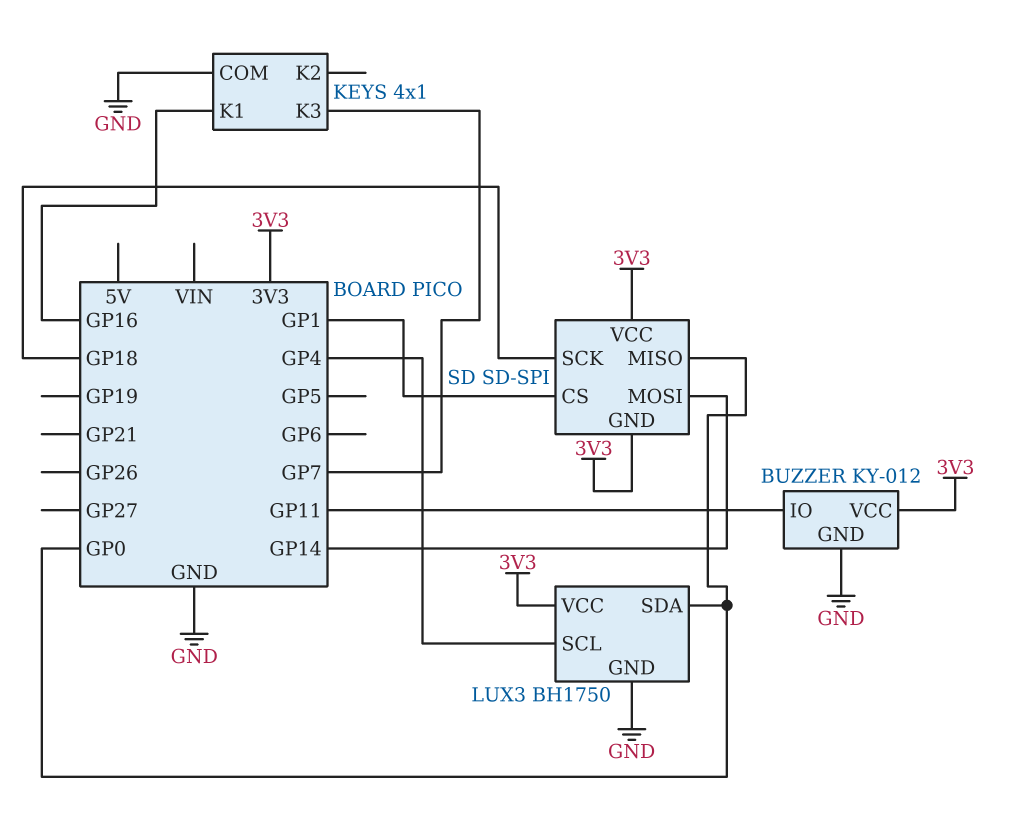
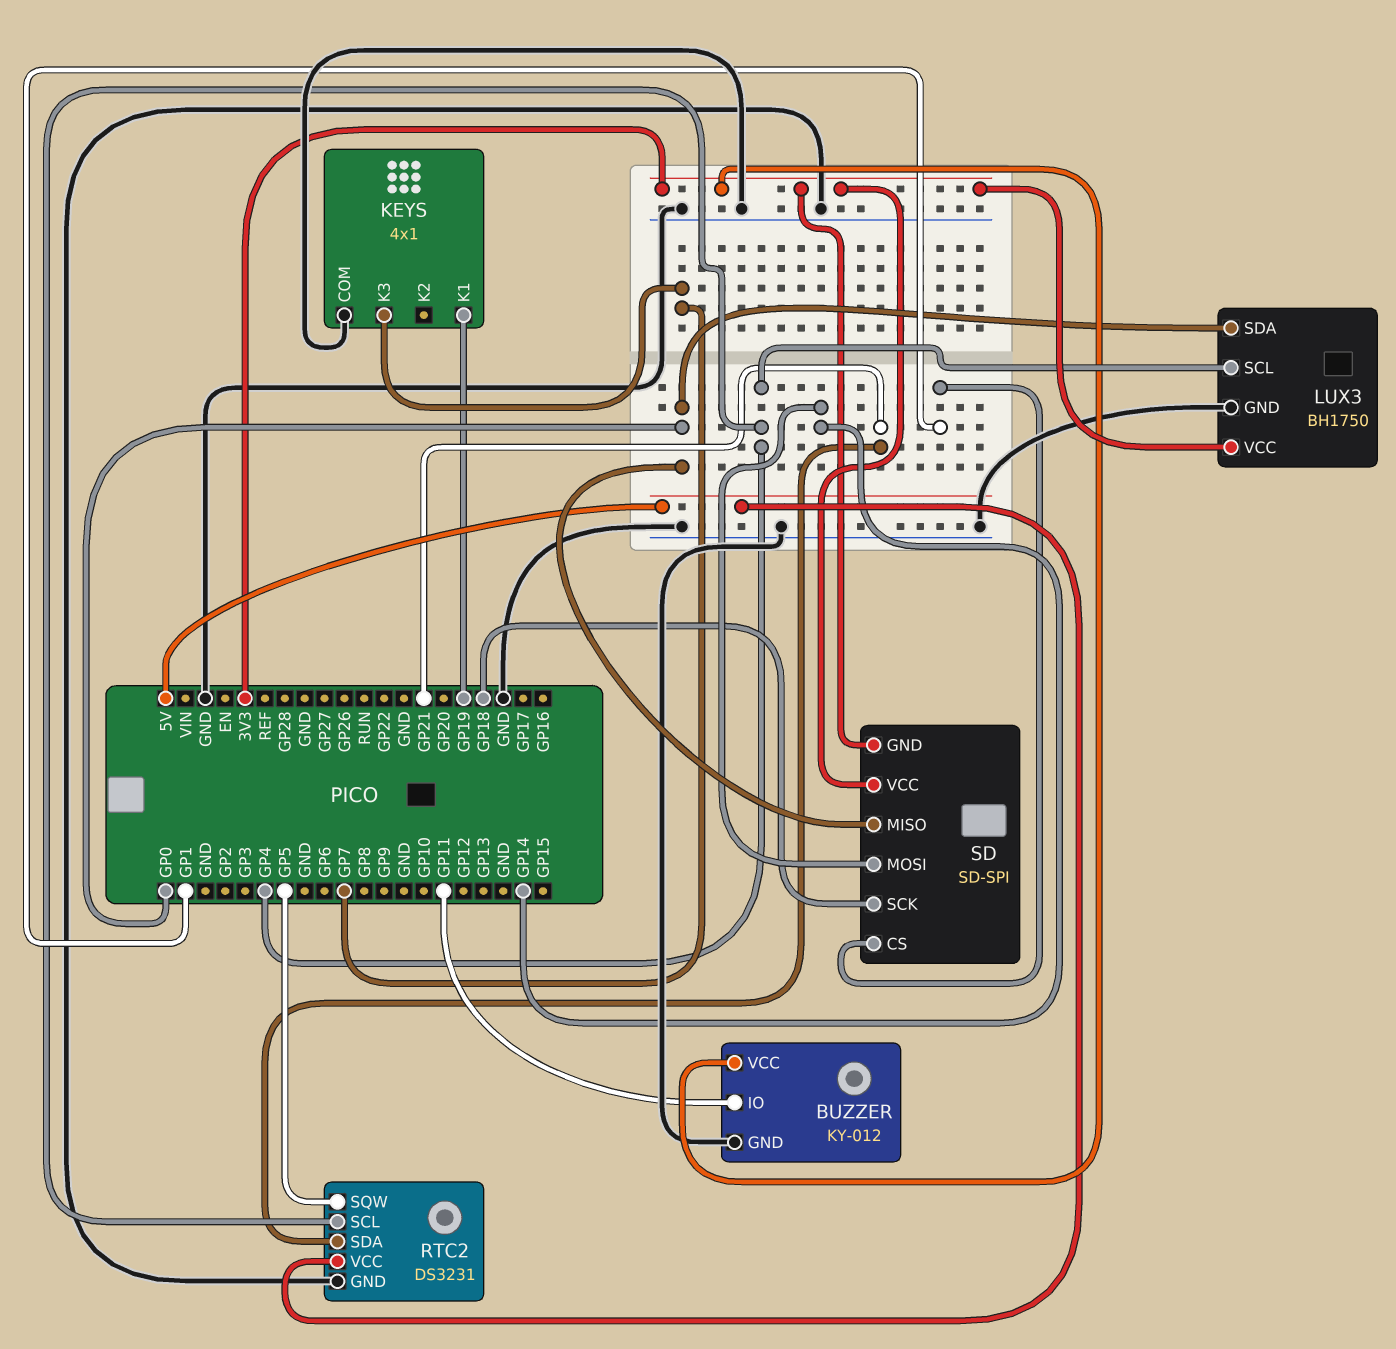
KEYS pin K1: GP16 -> GP19
RTC2: none -> DS3231
RTC2 pin GND: none -> GND
RTC2 pin SCL: none -> GP4
RTC2 pin SDA: none -> GP21
RTC2 pin SQW: none -> GP5
RTC2 pin VCC: none -> 5V

